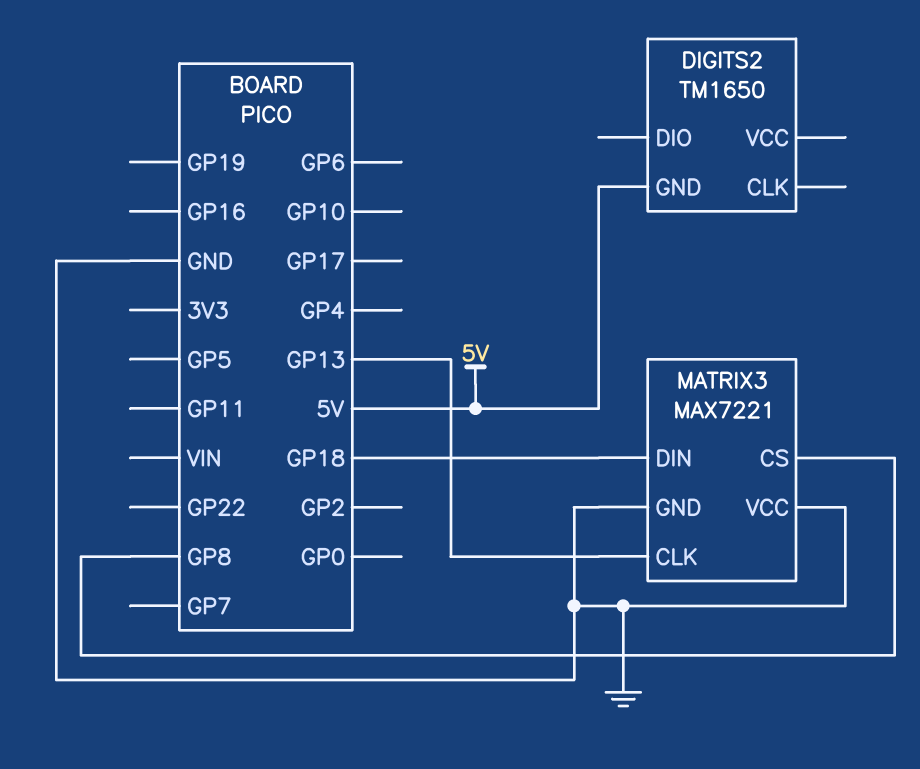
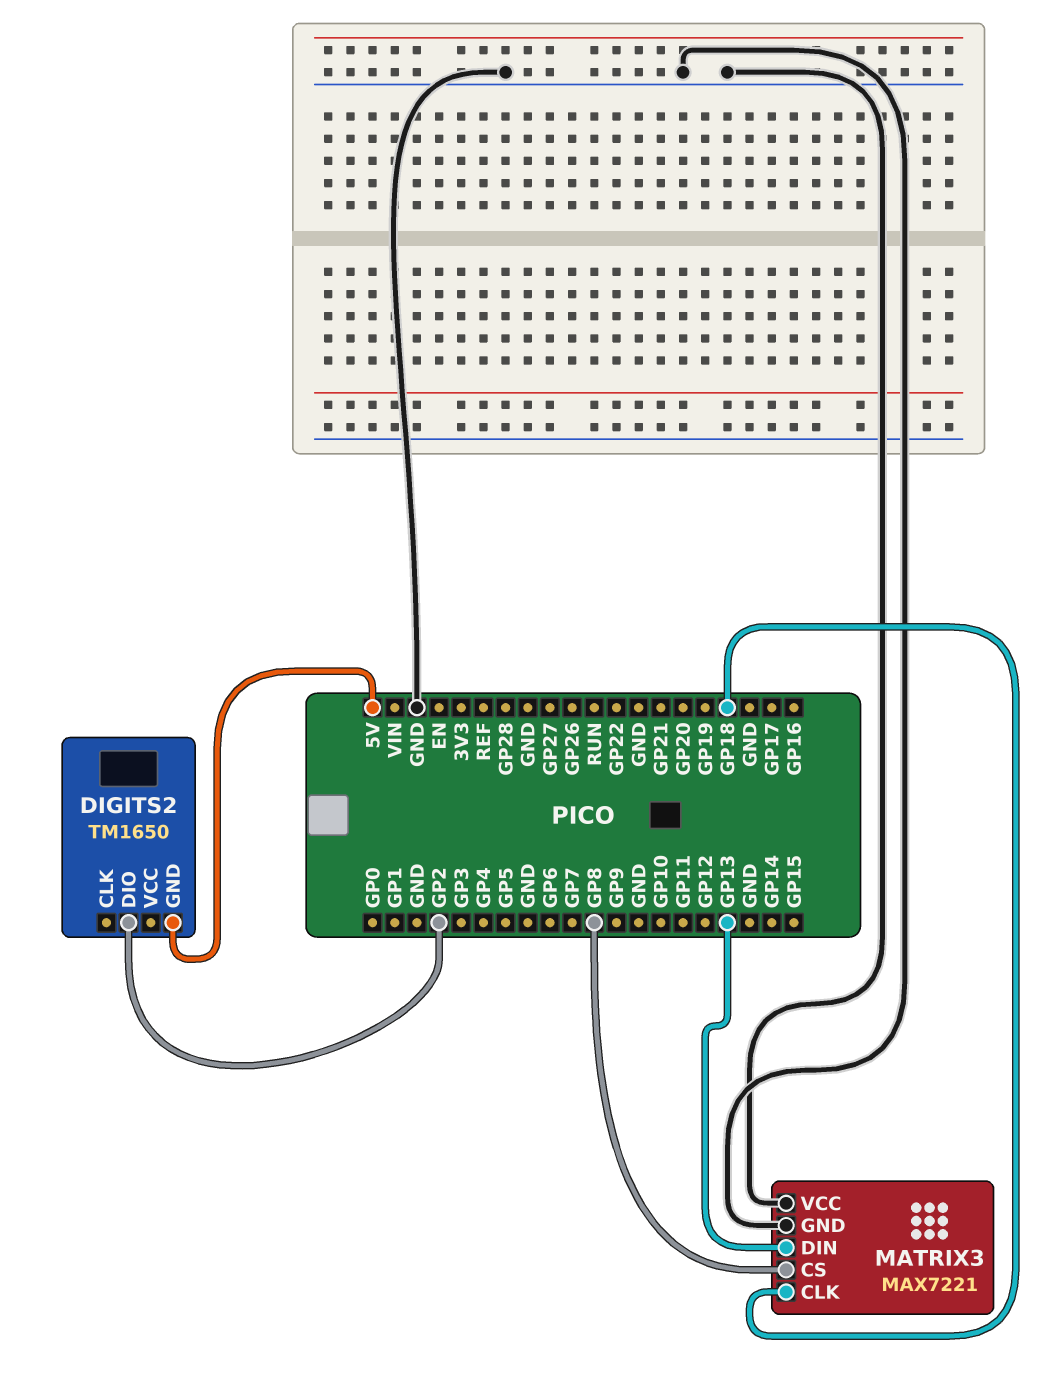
DIGITS2 pin DIO: none -> GP2
MATRIX3 pin CLK: GP13 -> GP18
MATRIX3 pin DIN: GP18 -> GP13

